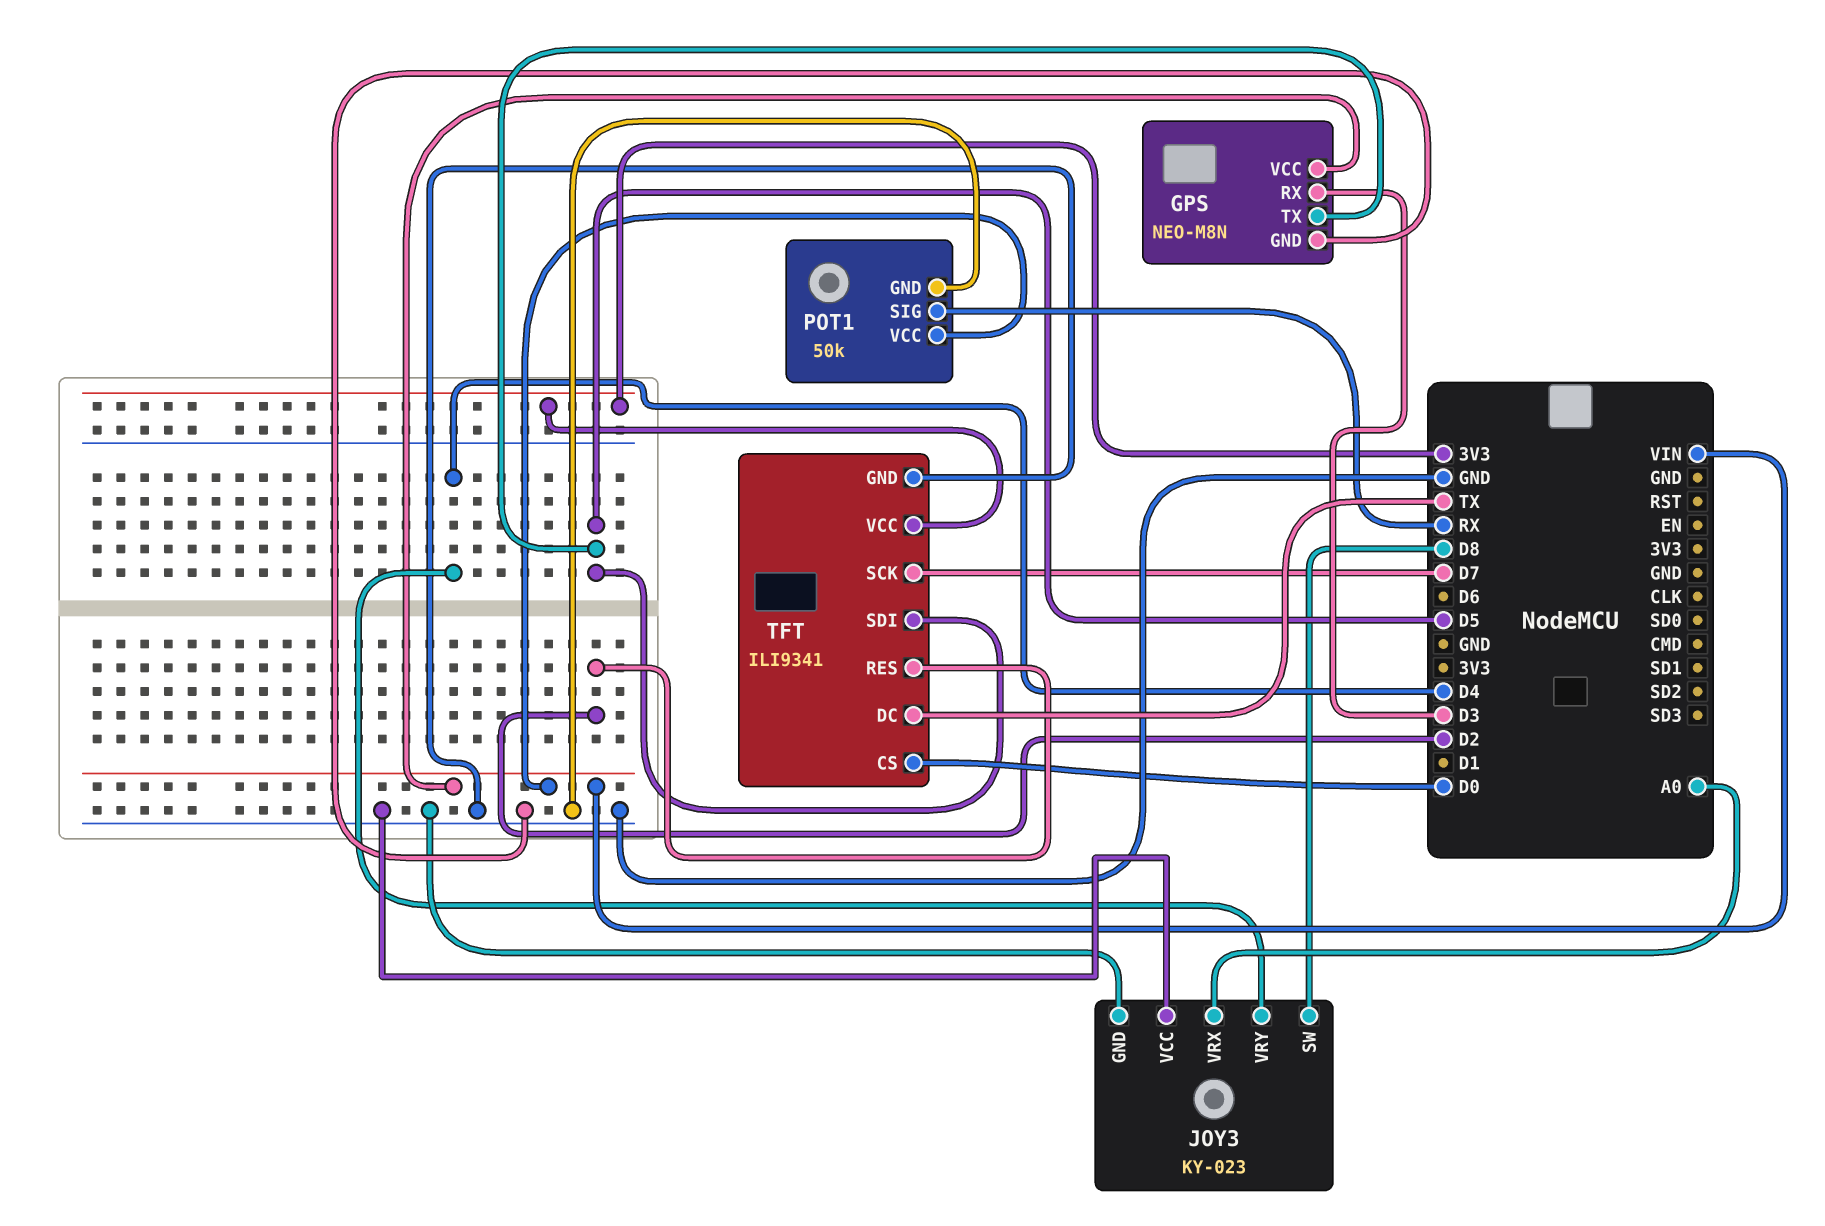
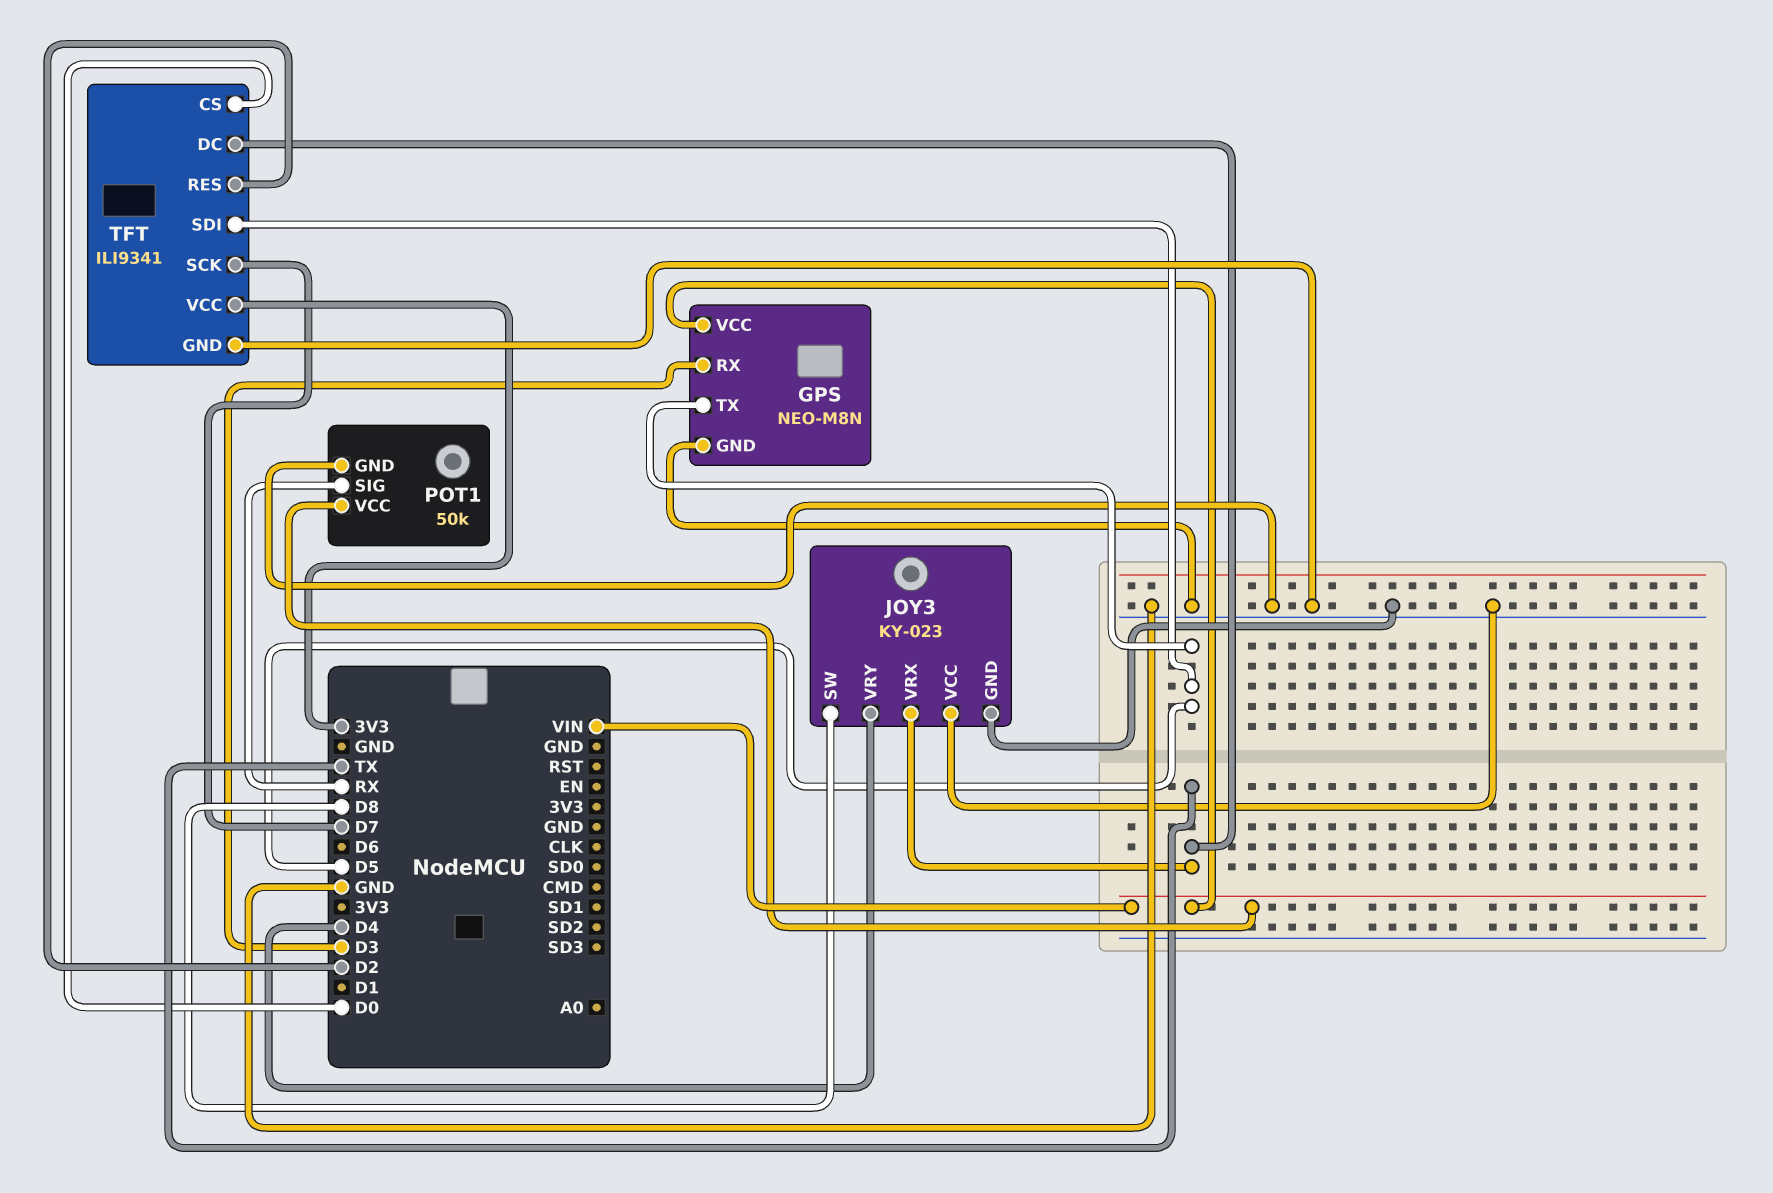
JOY3 pin VRX: A0 -> TX

